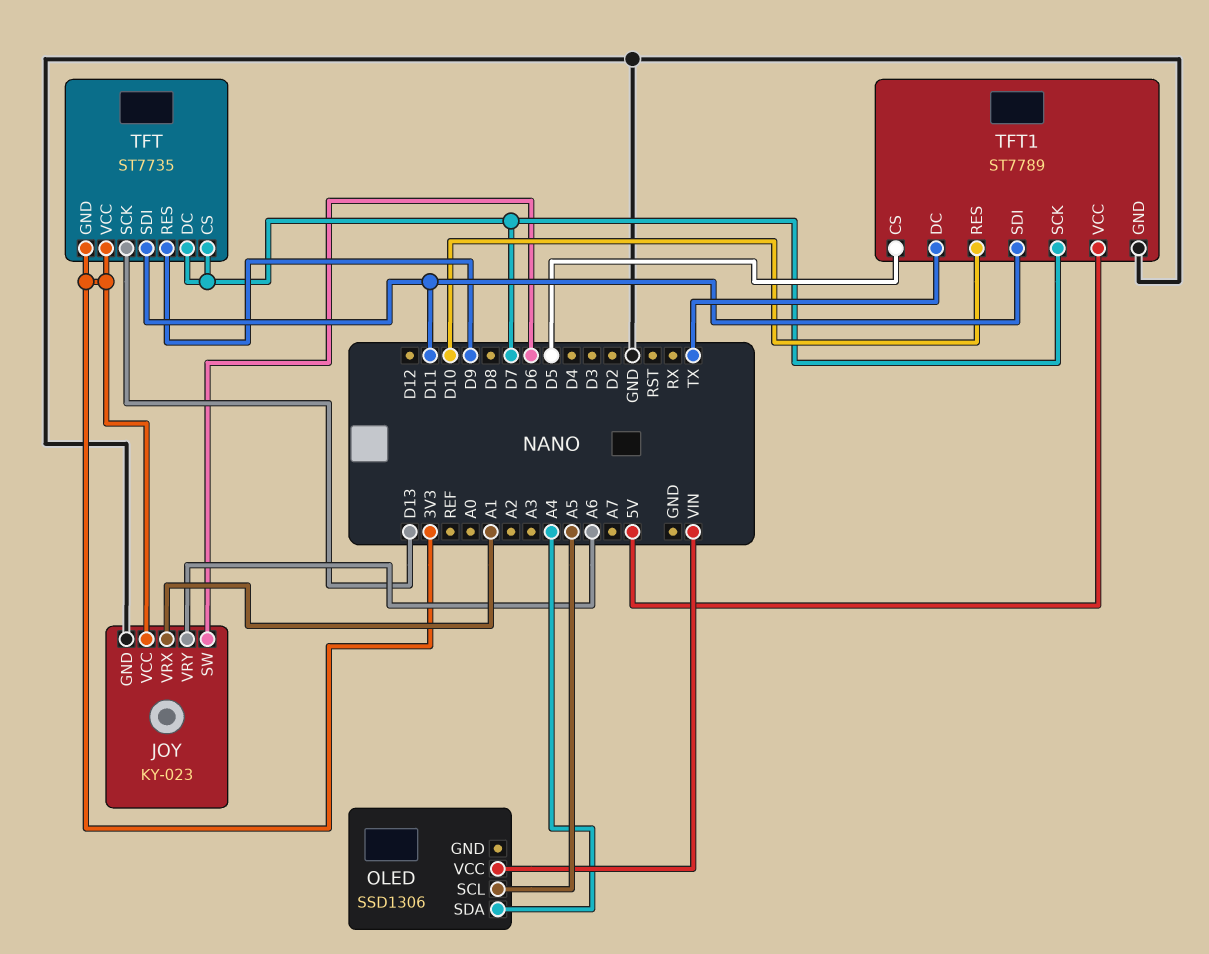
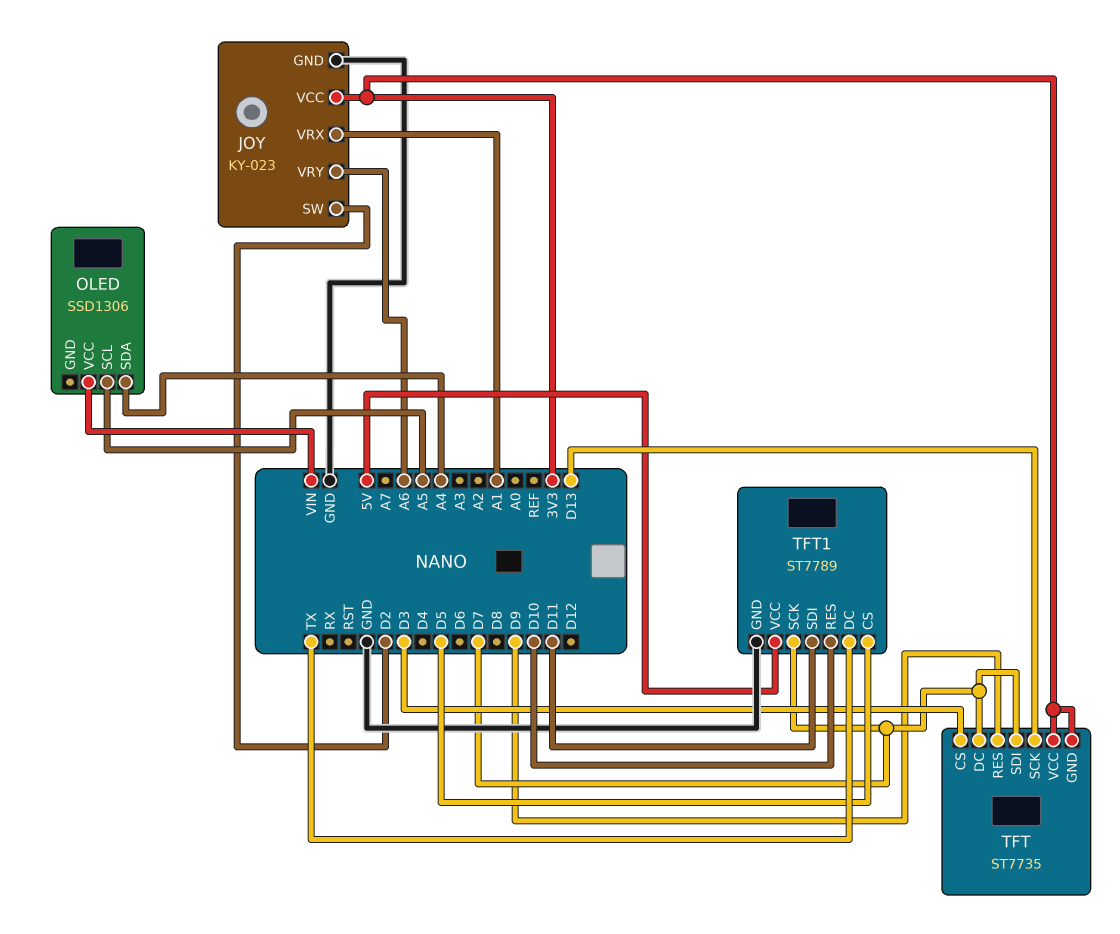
JOY pin SW: D6 -> D2
TFT pin CS: D7 -> D3
TFT pin SDI: D11 -> D7

